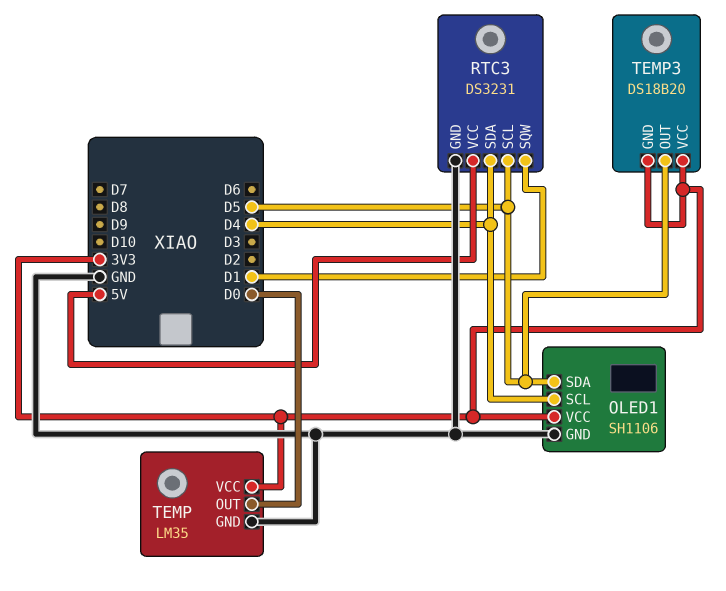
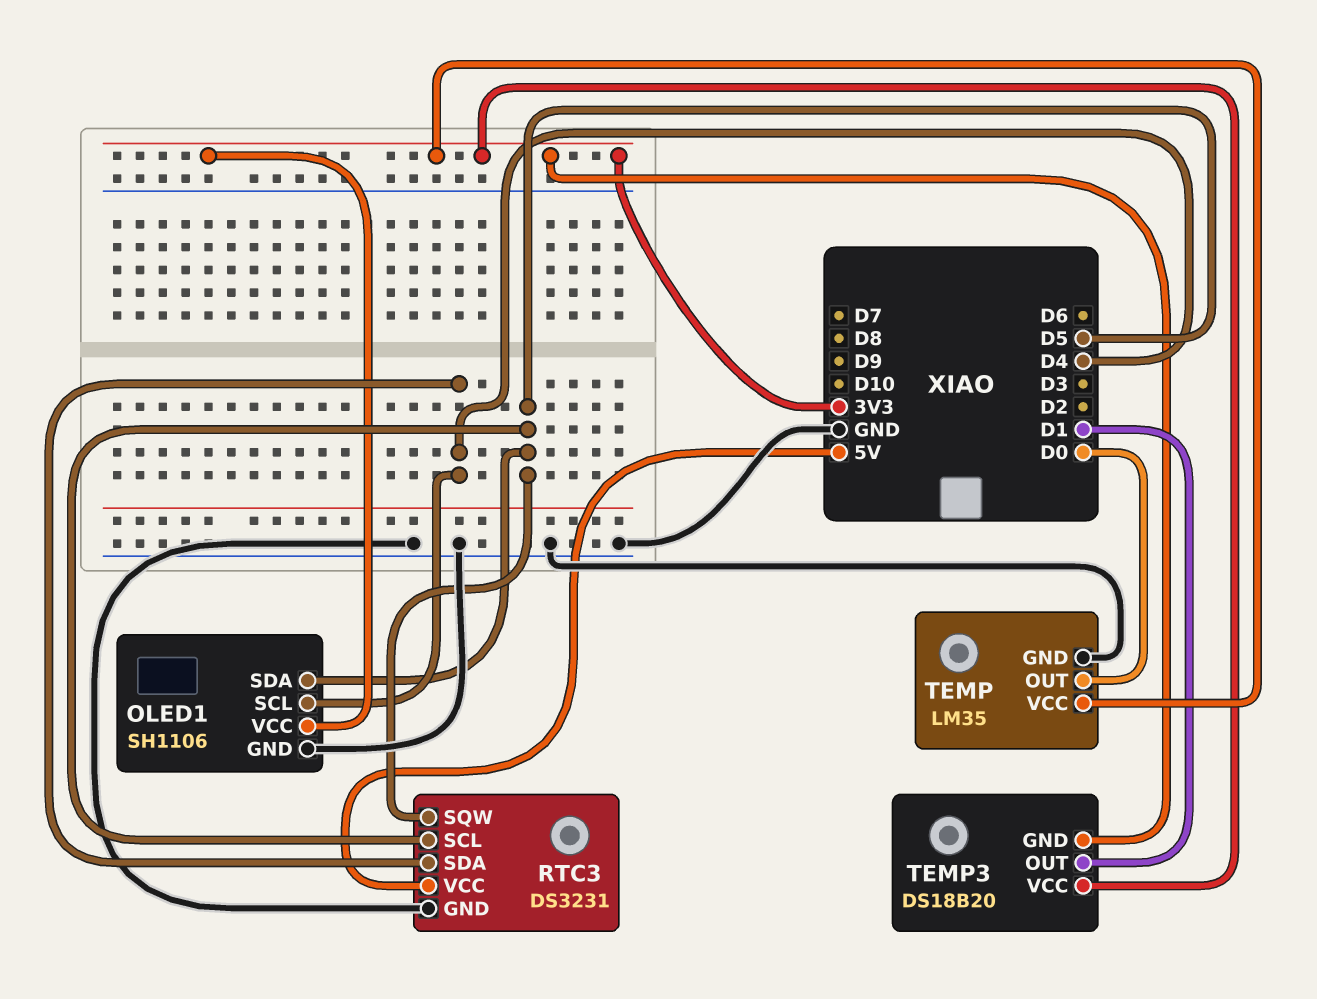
RTC3 pin SQW: D1 -> D5
TEMP3 pin OUT: D5 -> D1

